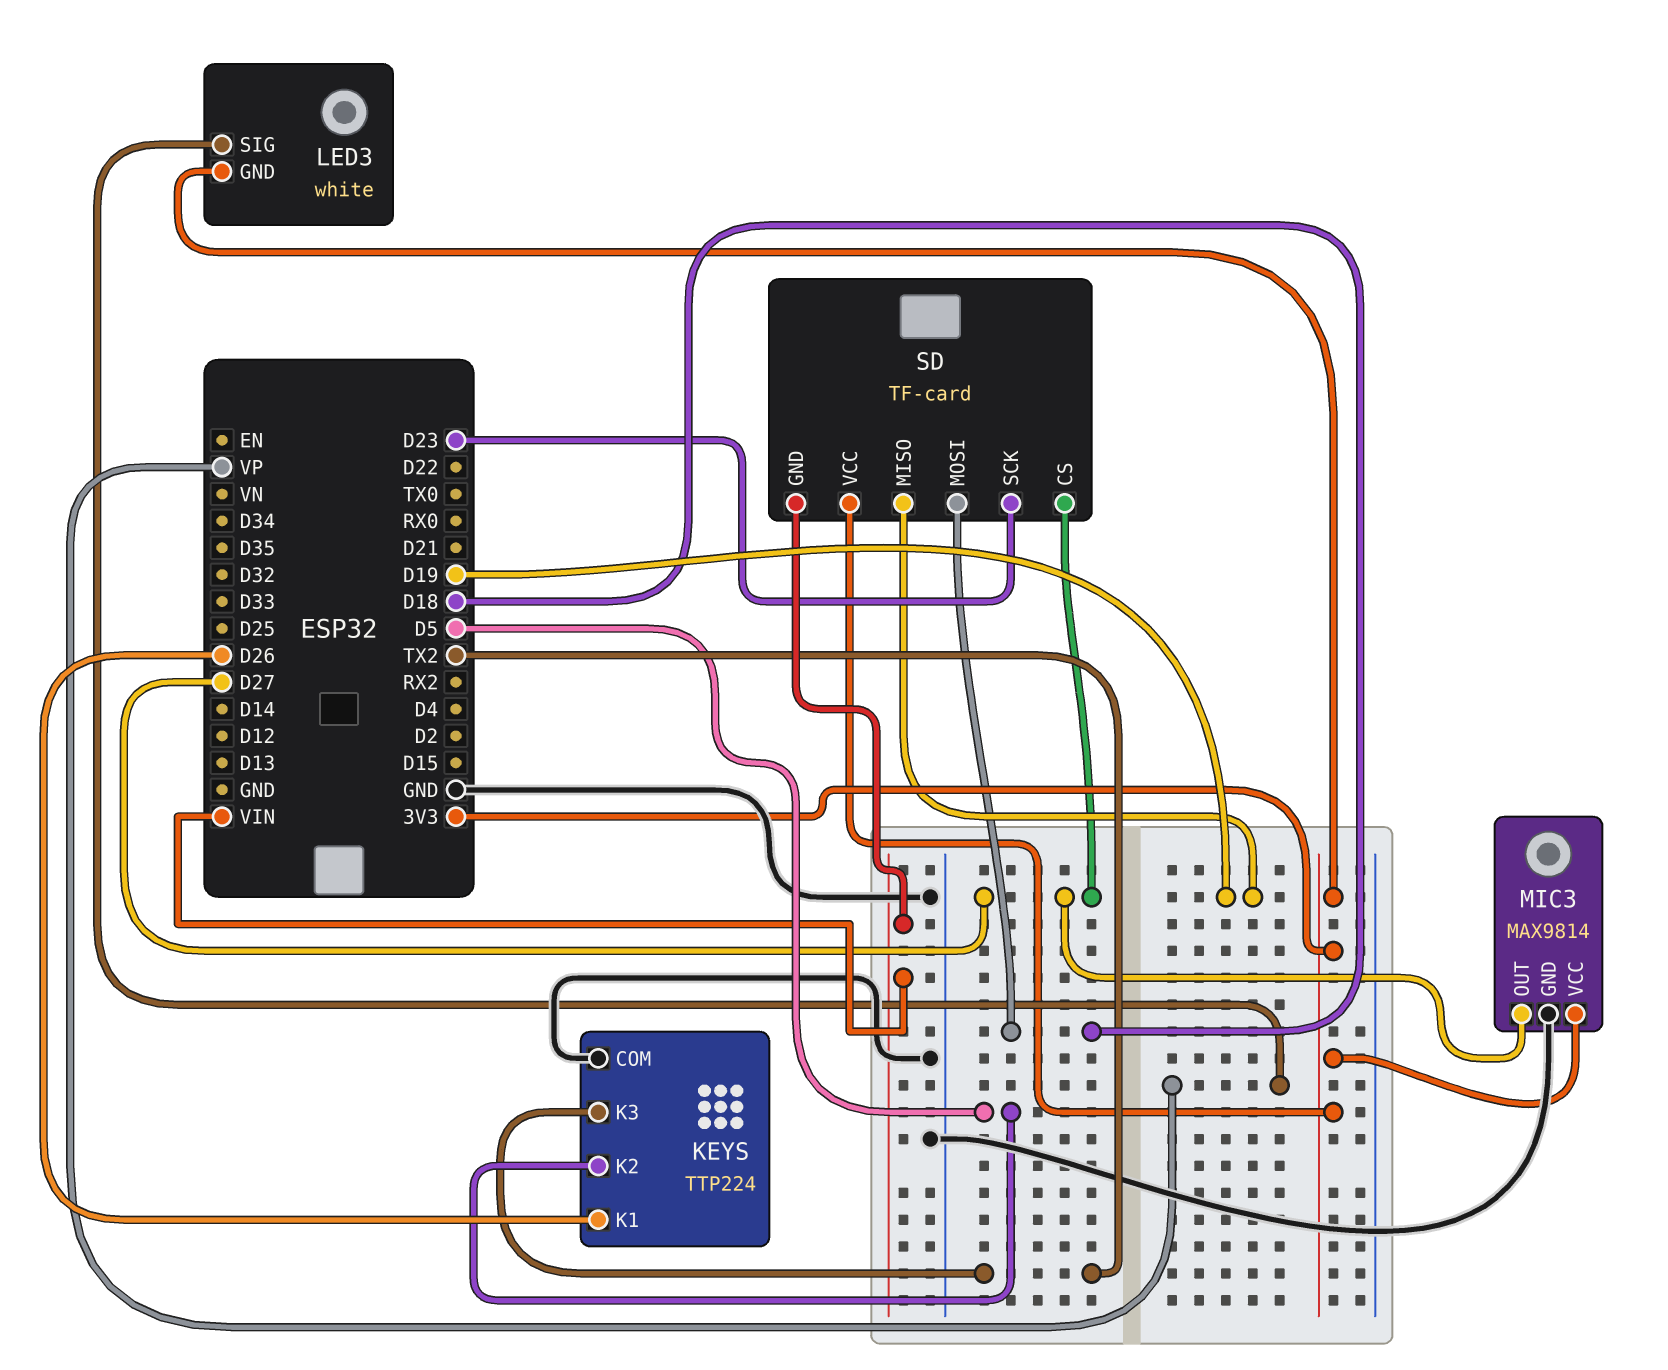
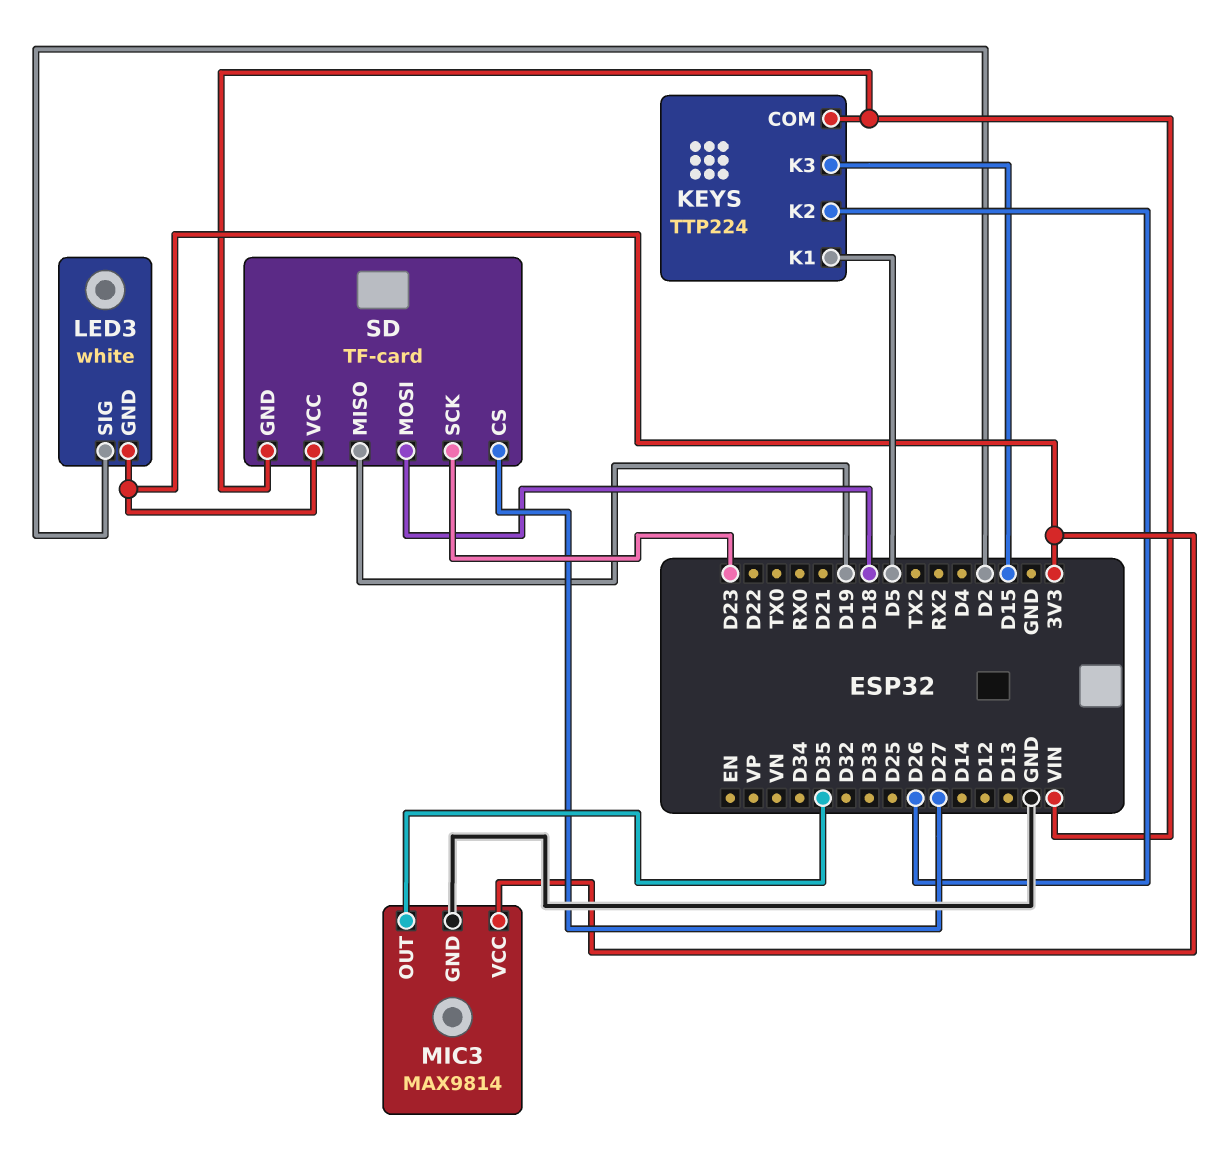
KEYS pin COM: GND -> VIN
KEYS pin K1: D26 -> D5
KEYS pin K2: D5 -> D26
KEYS pin K3: TX2 -> D15
LED3 pin SIG: VP -> D2
MIC3 pin OUT: D27 -> D35

